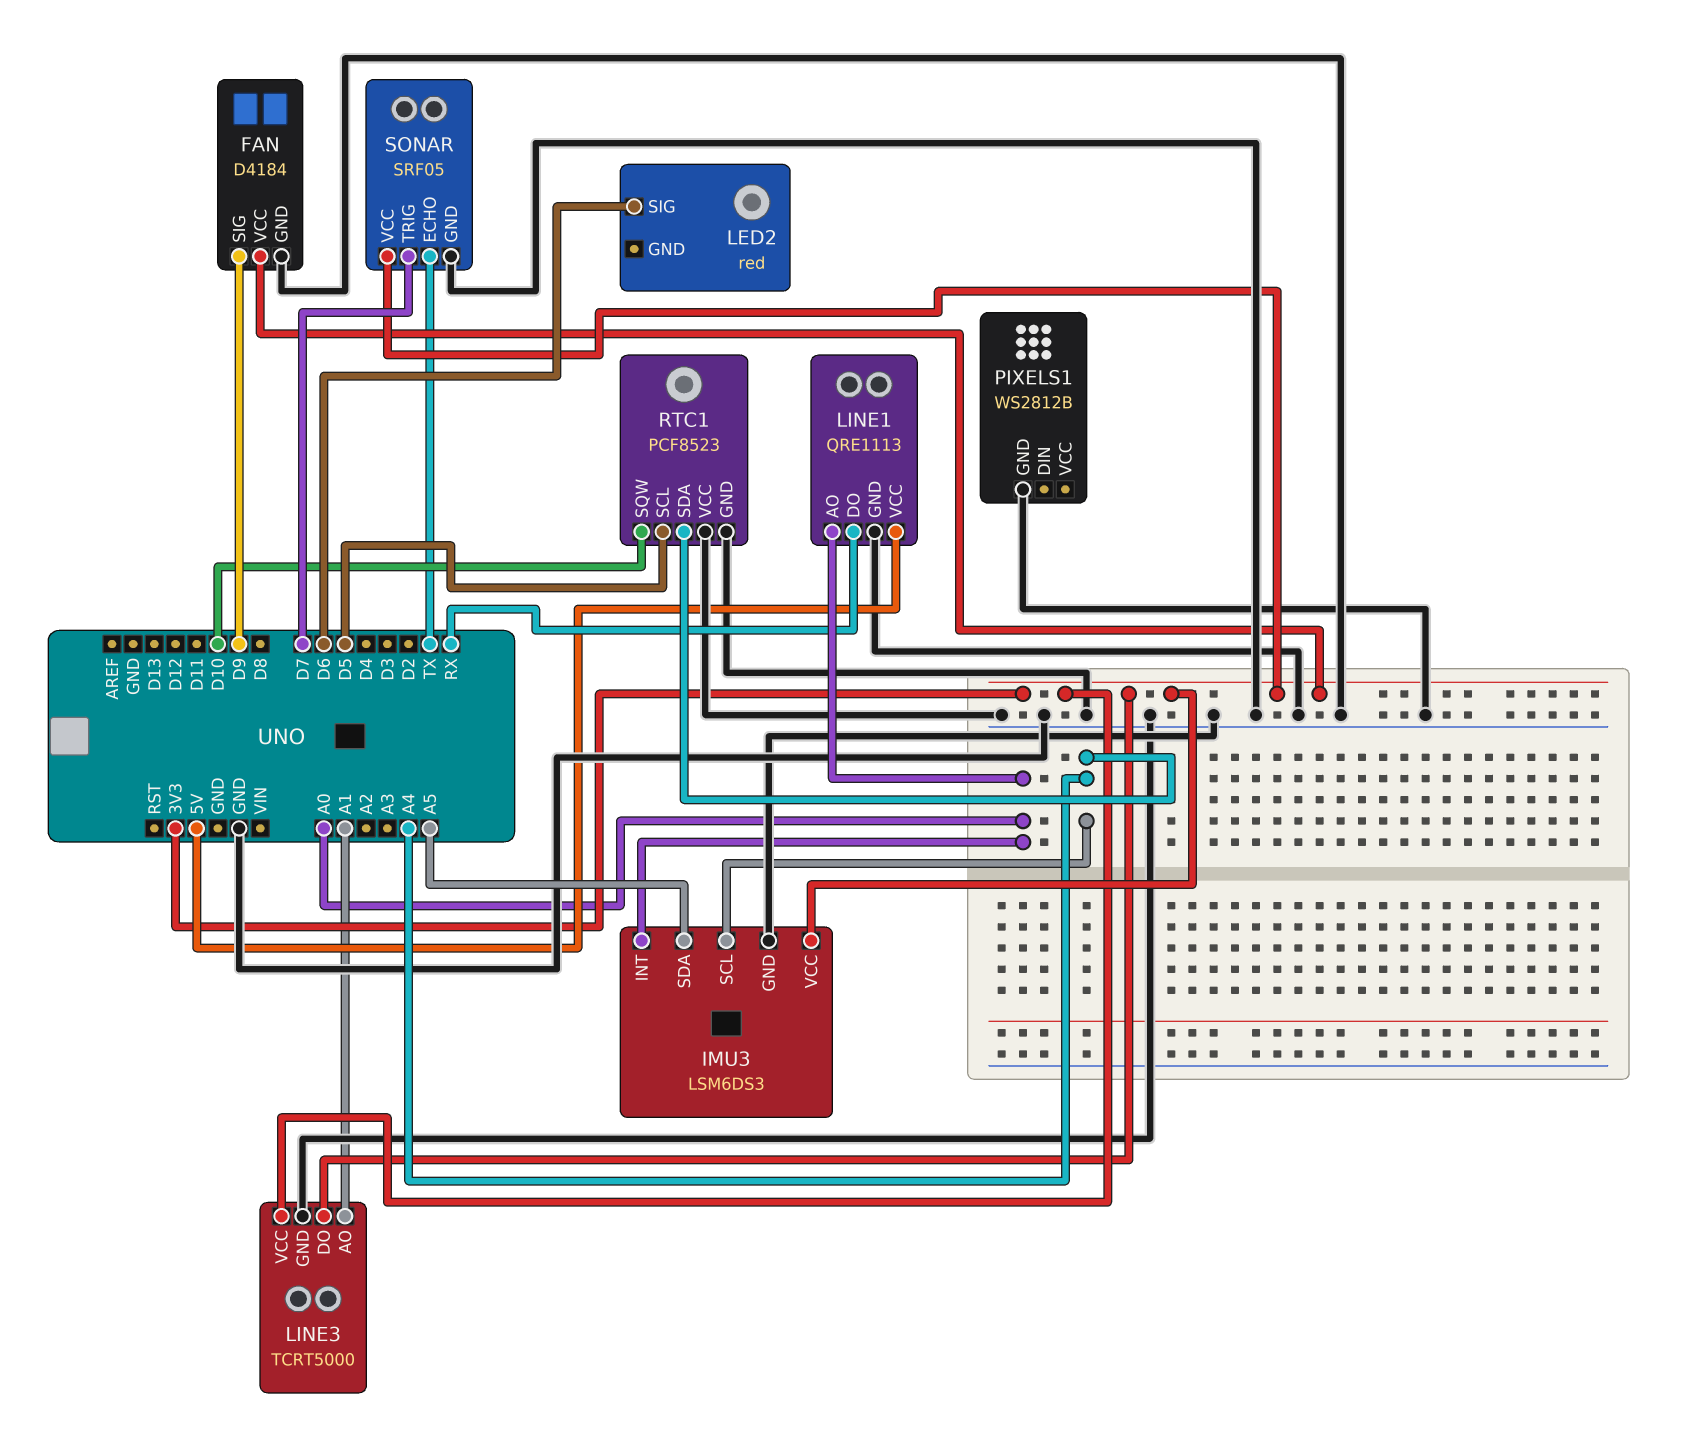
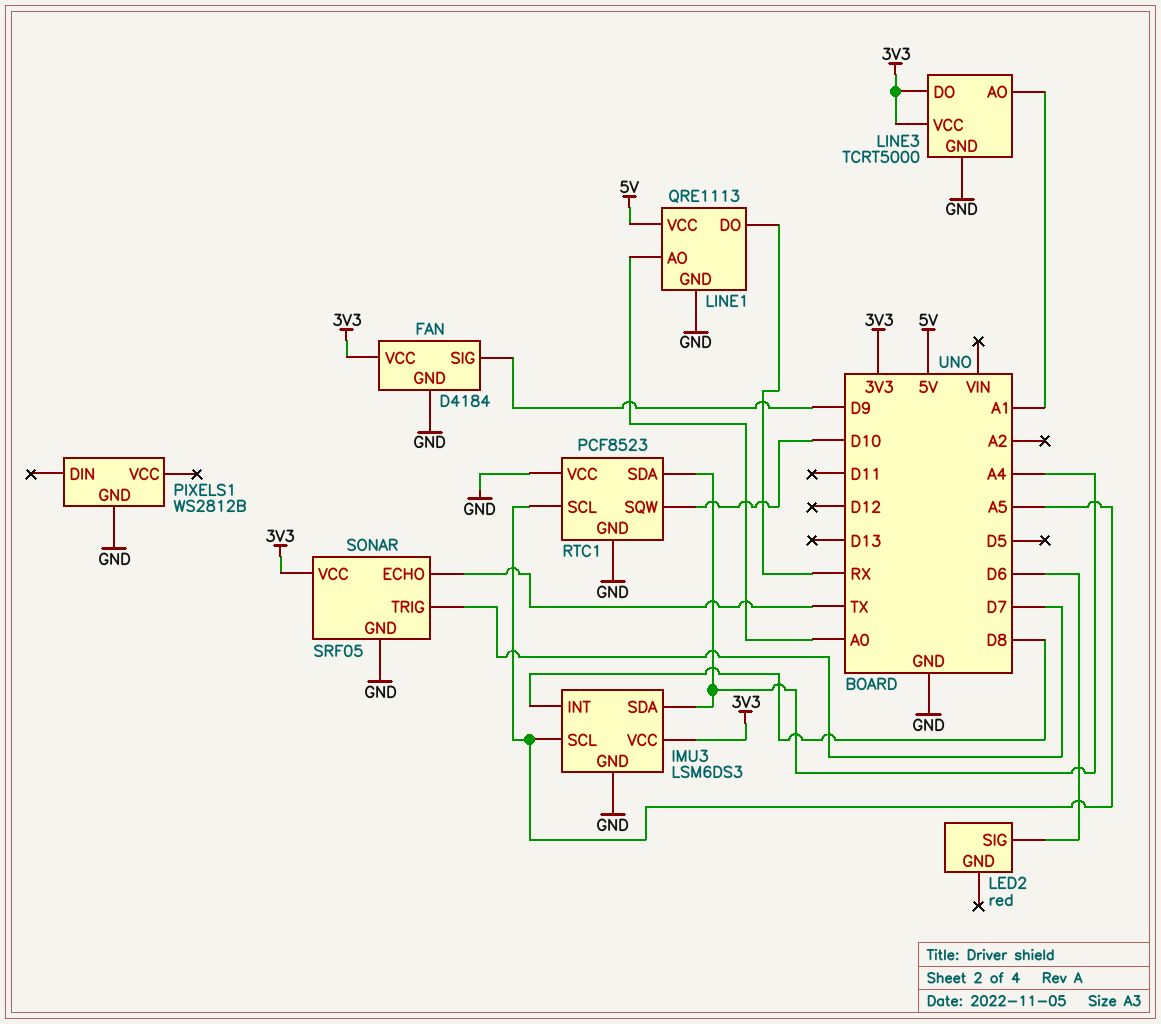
IMU3 pin INT: A0 -> D8
IMU3 pin SCL: A4 -> A5
IMU3 pin SDA: A5 -> A4
RTC1 pin SCL: D5 -> A5

